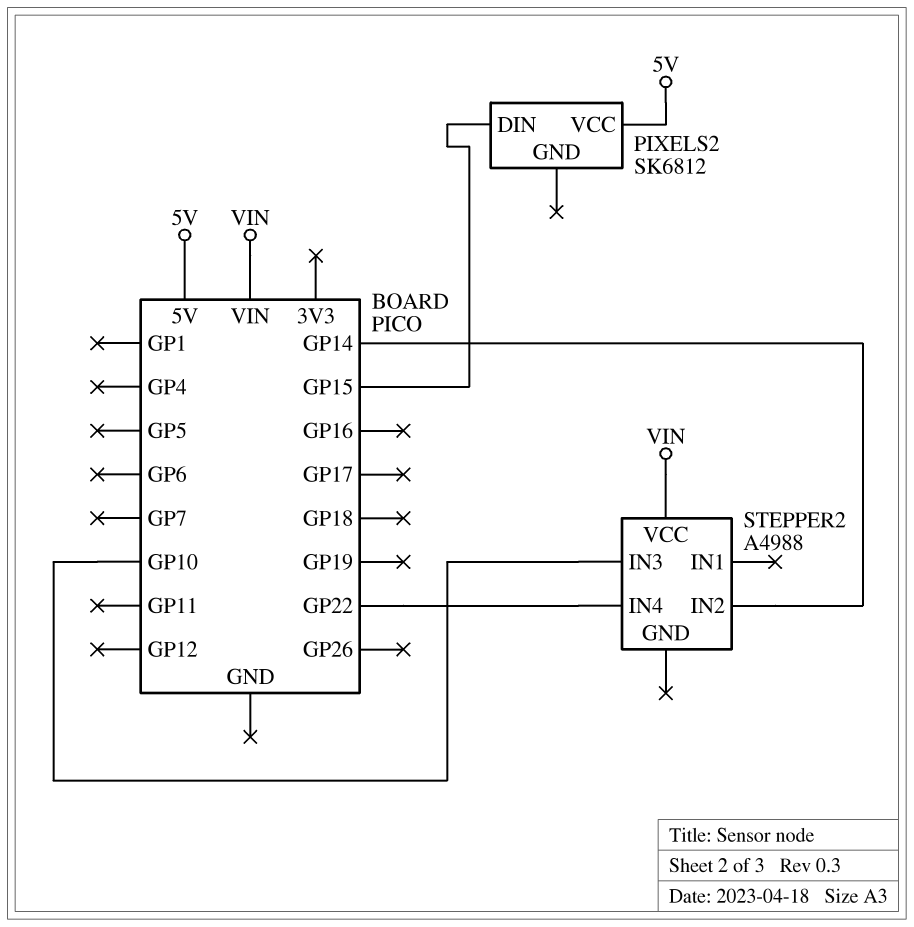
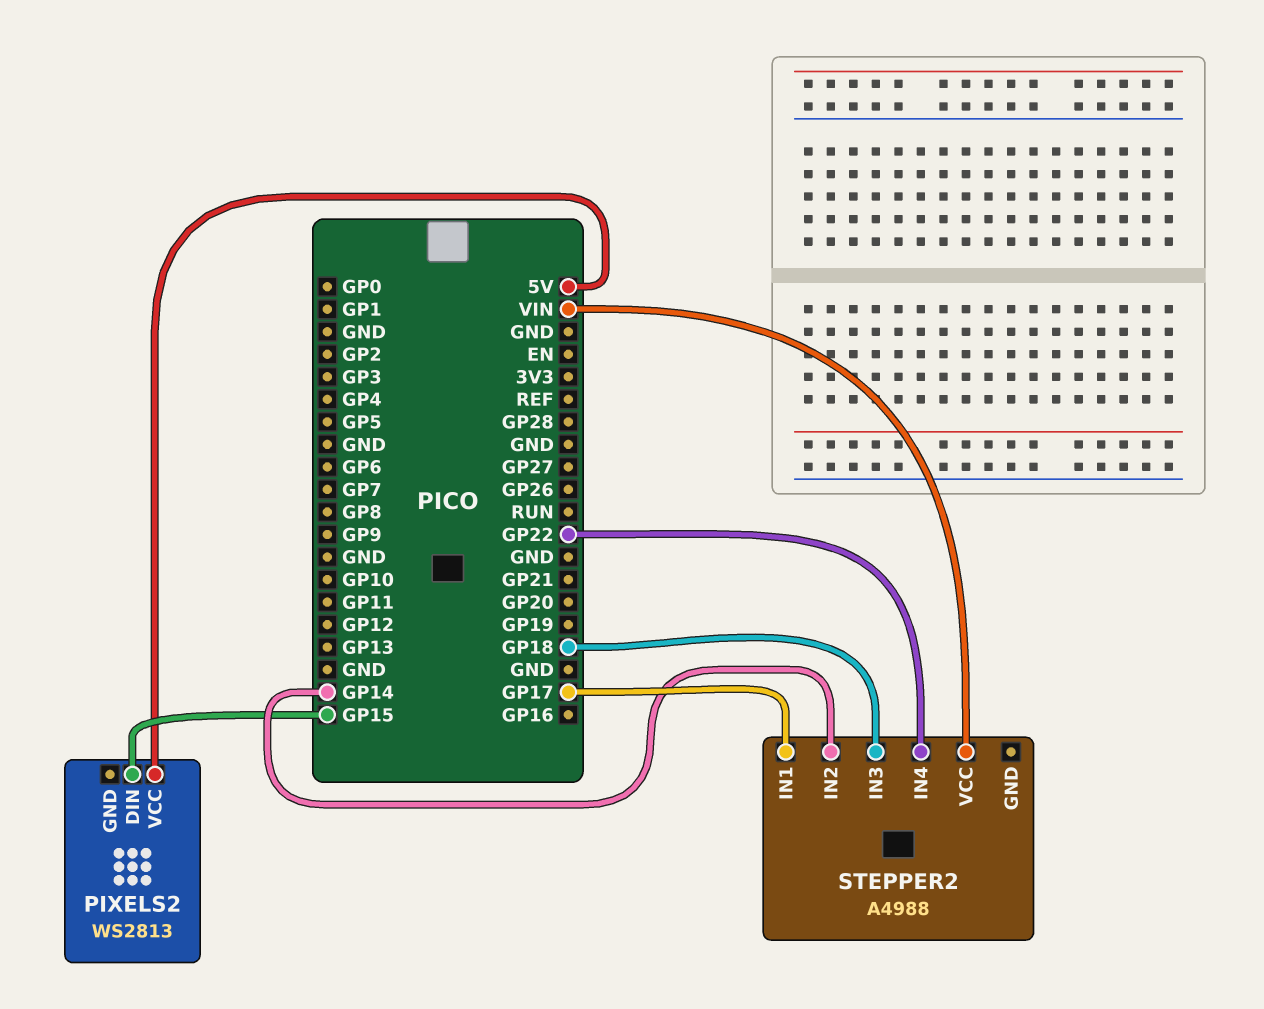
PIXELS2: SK6812 -> WS2813
STEPPER2 pin IN1: none -> GP17
STEPPER2 pin IN3: GP10 -> GP18

